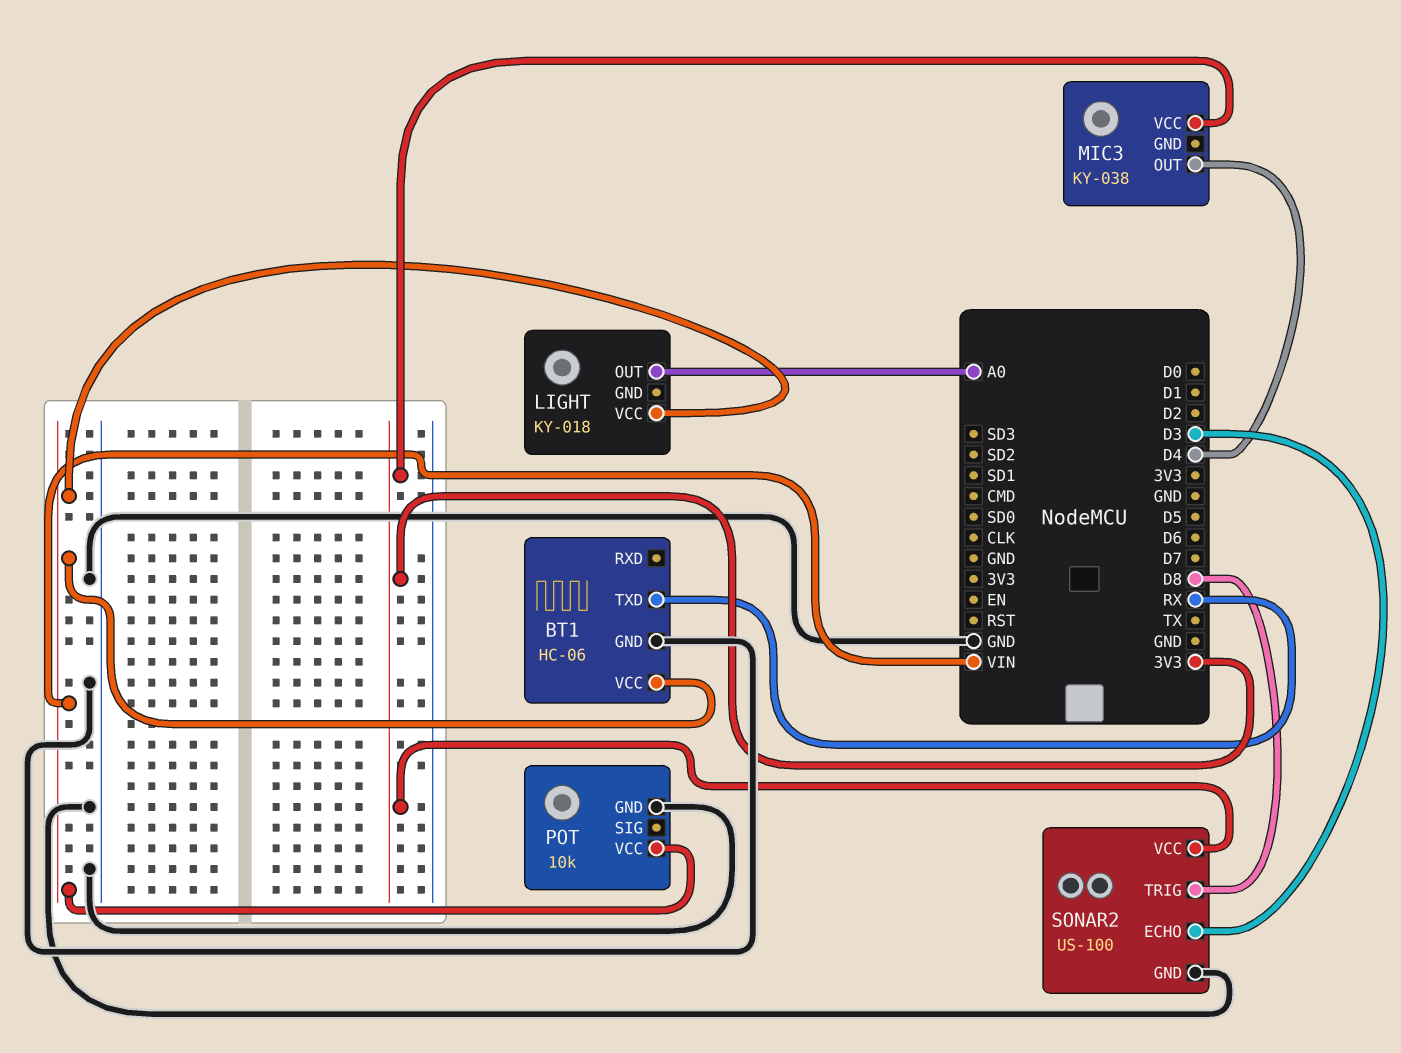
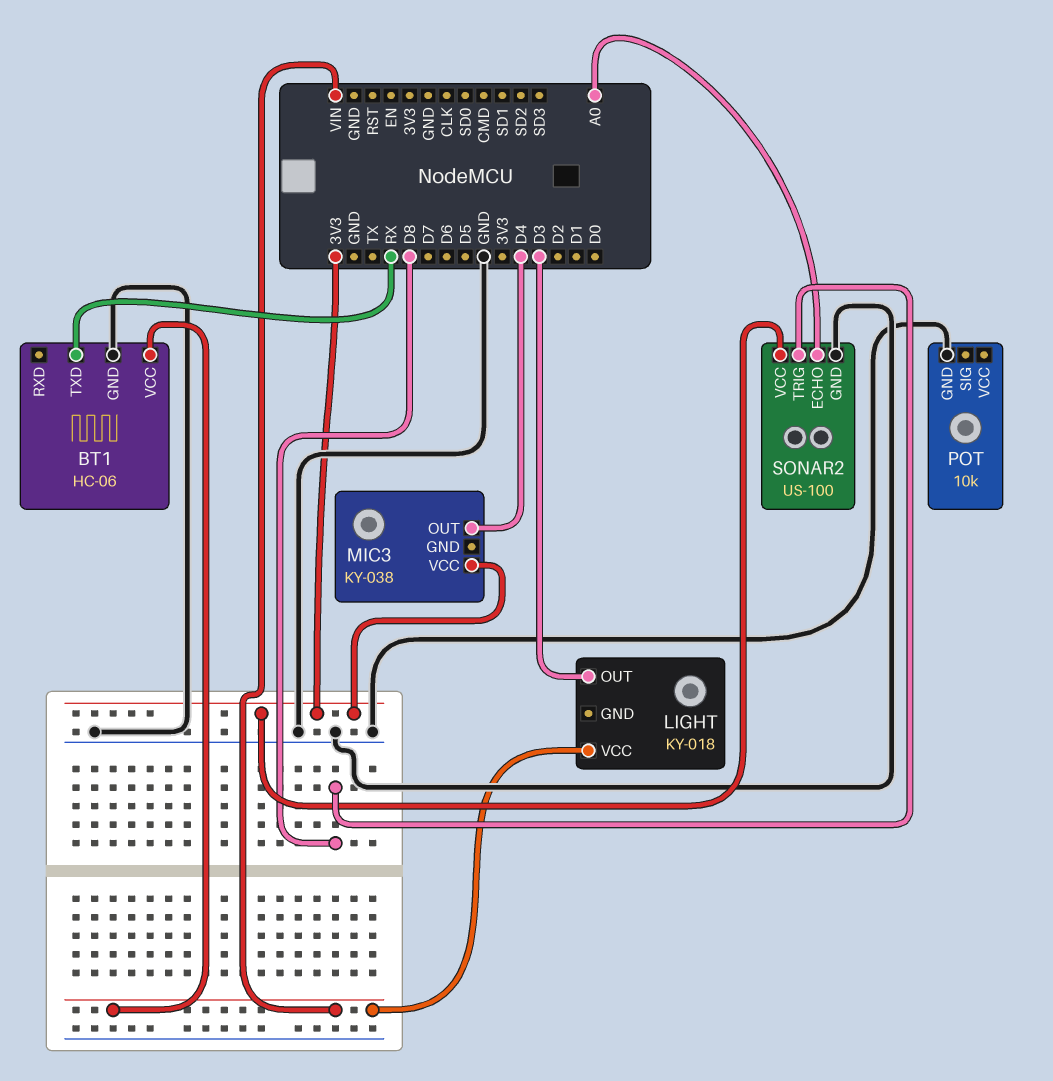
LIGHT pin OUT: A0 -> D3
POT pin VCC: VIN -> none
SONAR2 pin ECHO: D3 -> A0

